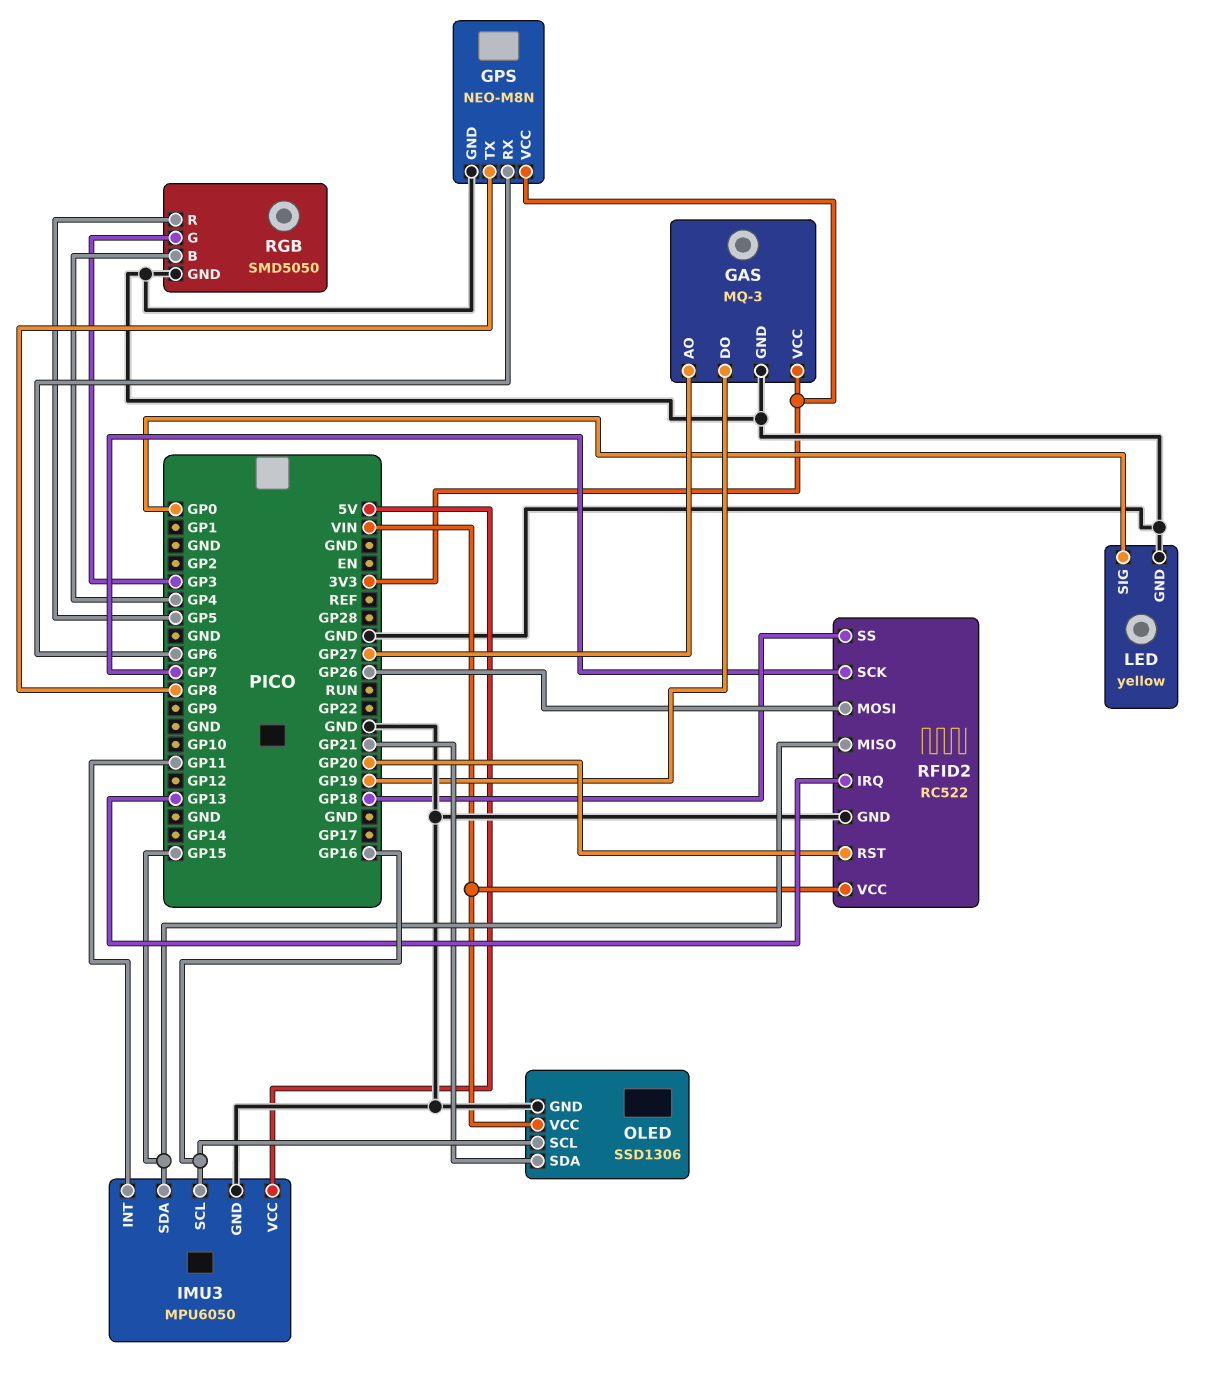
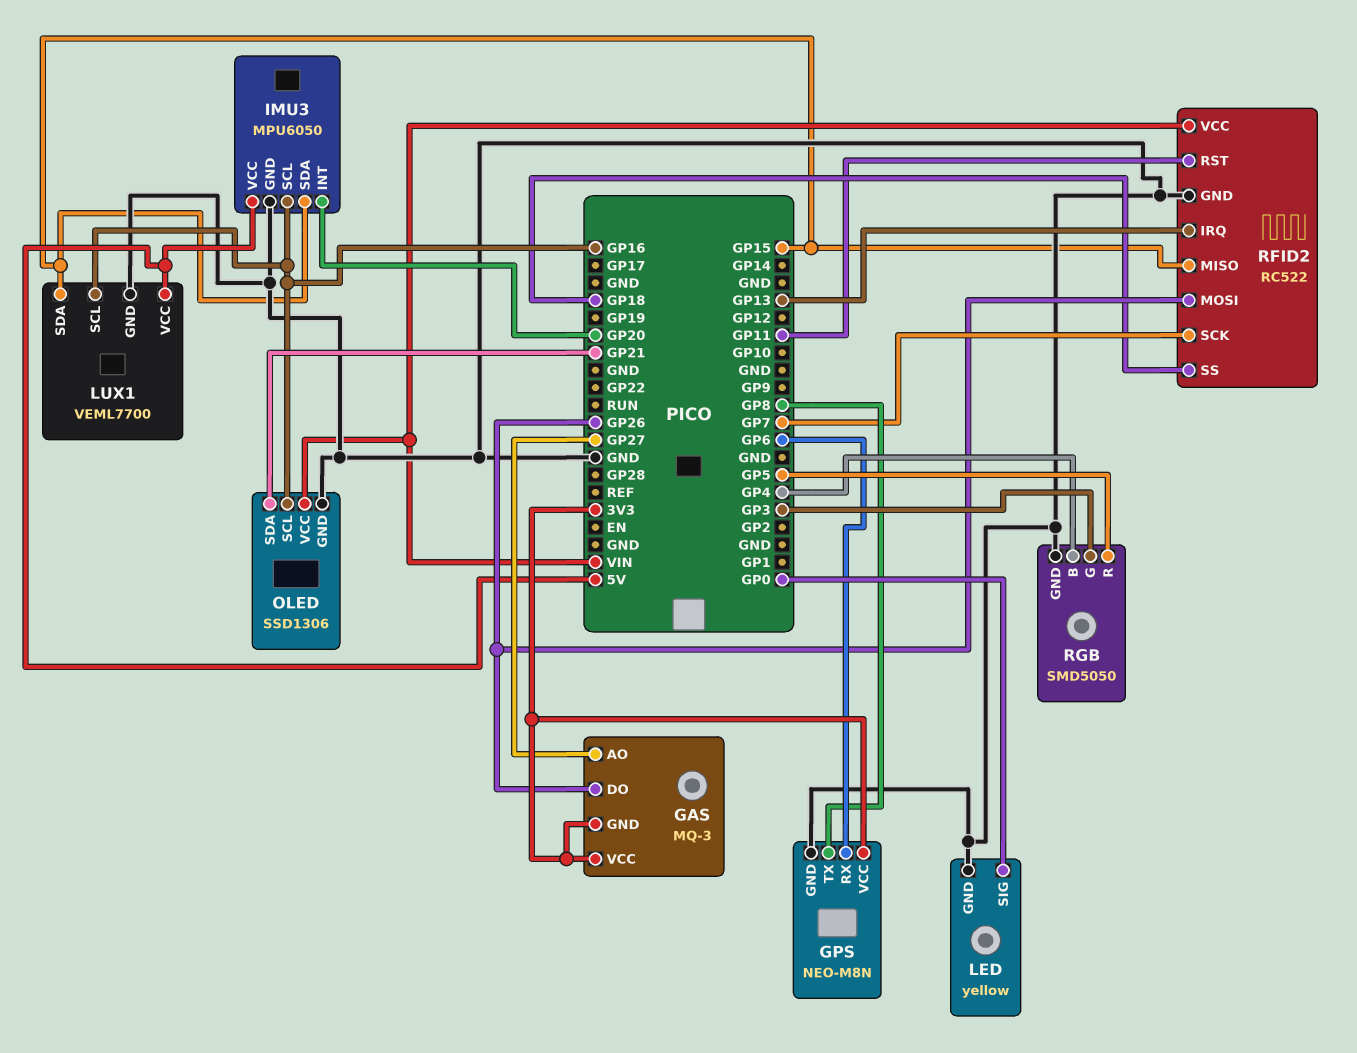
GAS pin DO: GP19 -> GP26
GAS pin GND: GND -> 3V3
IMU3 pin INT: GP11 -> GP20
LUX1: none -> VEML7700
LUX1 pin GND: none -> GND
LUX1 pin SCL: none -> GP16
LUX1 pin SDA: none -> GP15
LUX1 pin VCC: none -> 5V
RFID2 pin RST: GP20 -> GP11

